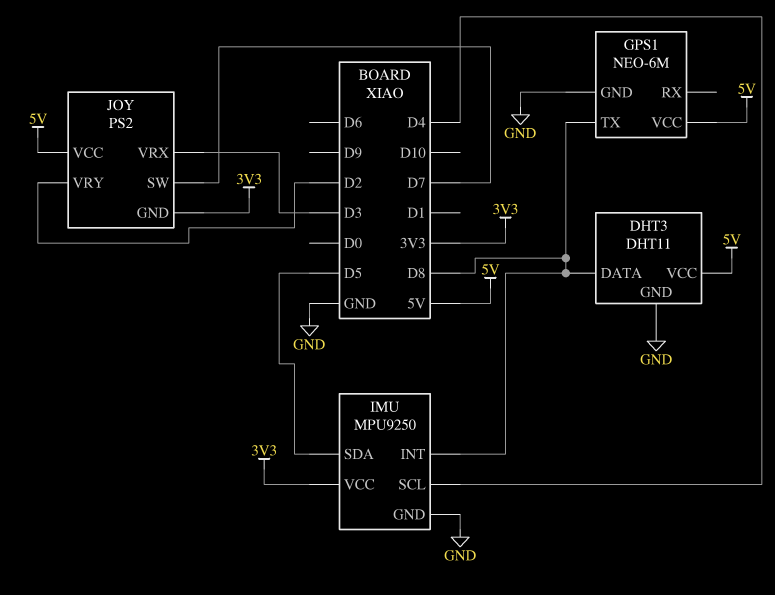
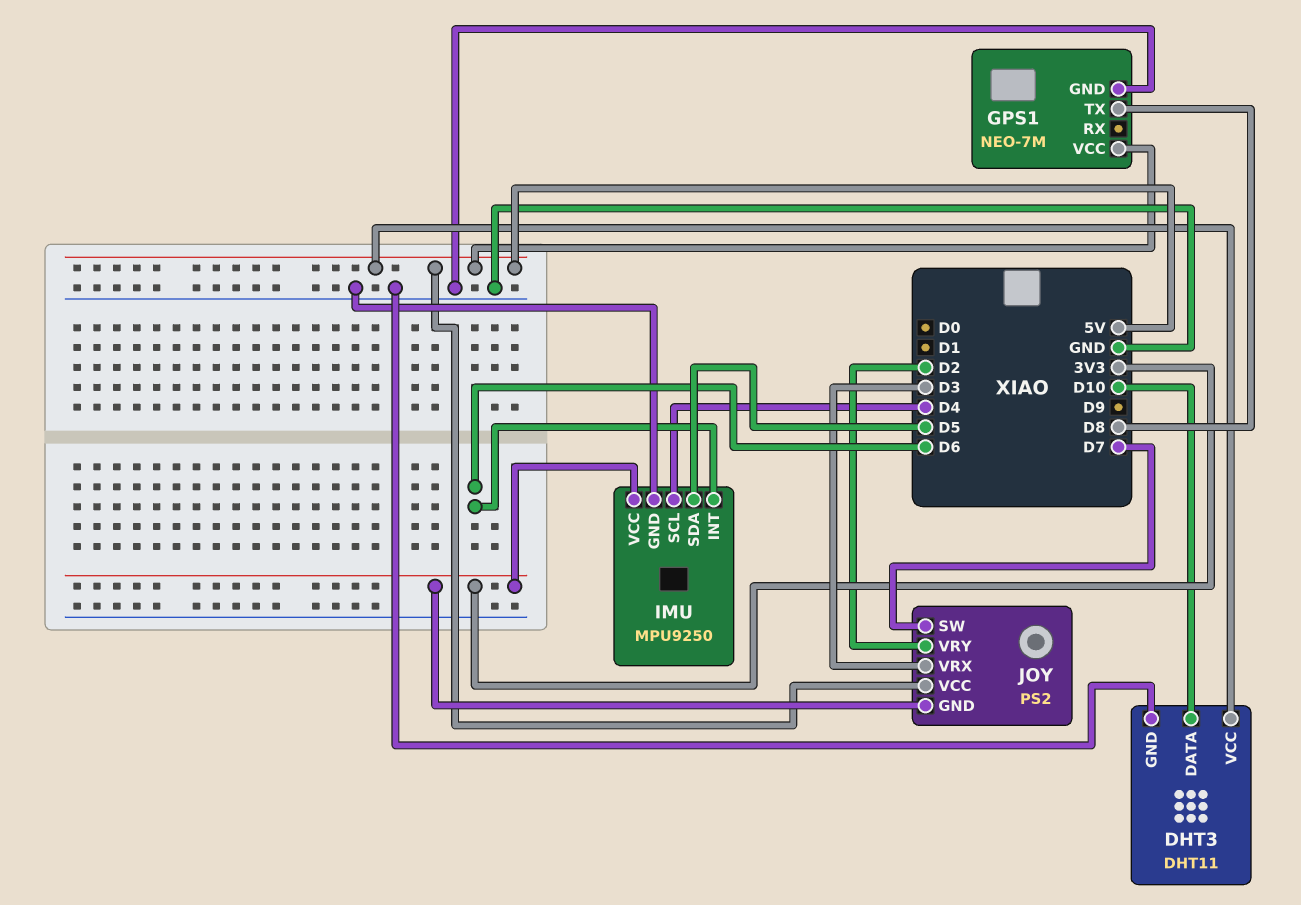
DHT3 pin DATA: D8 -> D10
GPS1: NEO-6M -> NEO-7M
IMU pin INT: D8 -> D6

